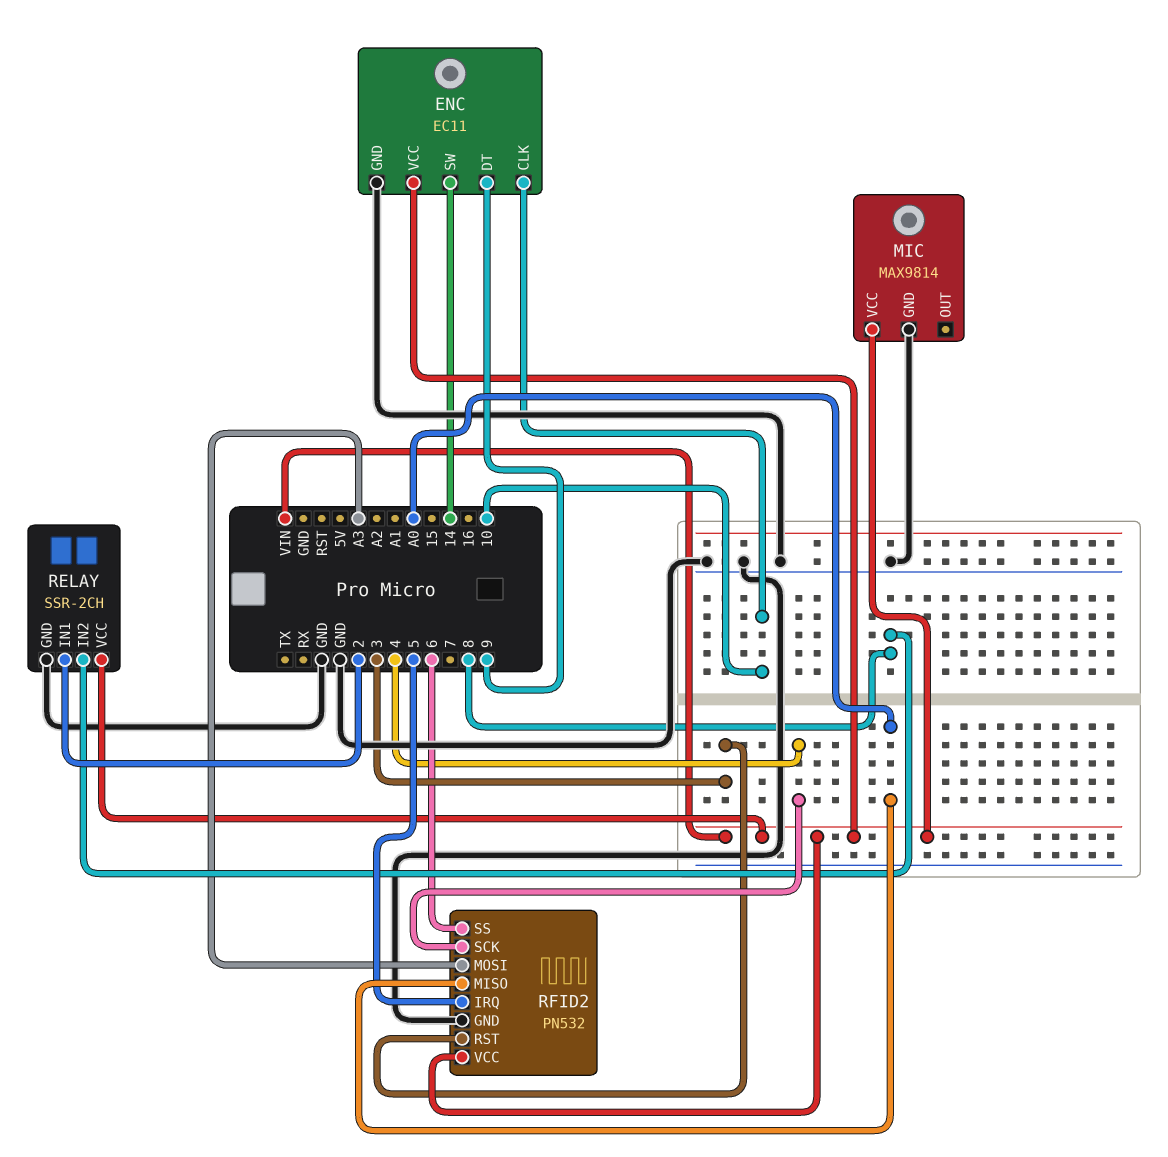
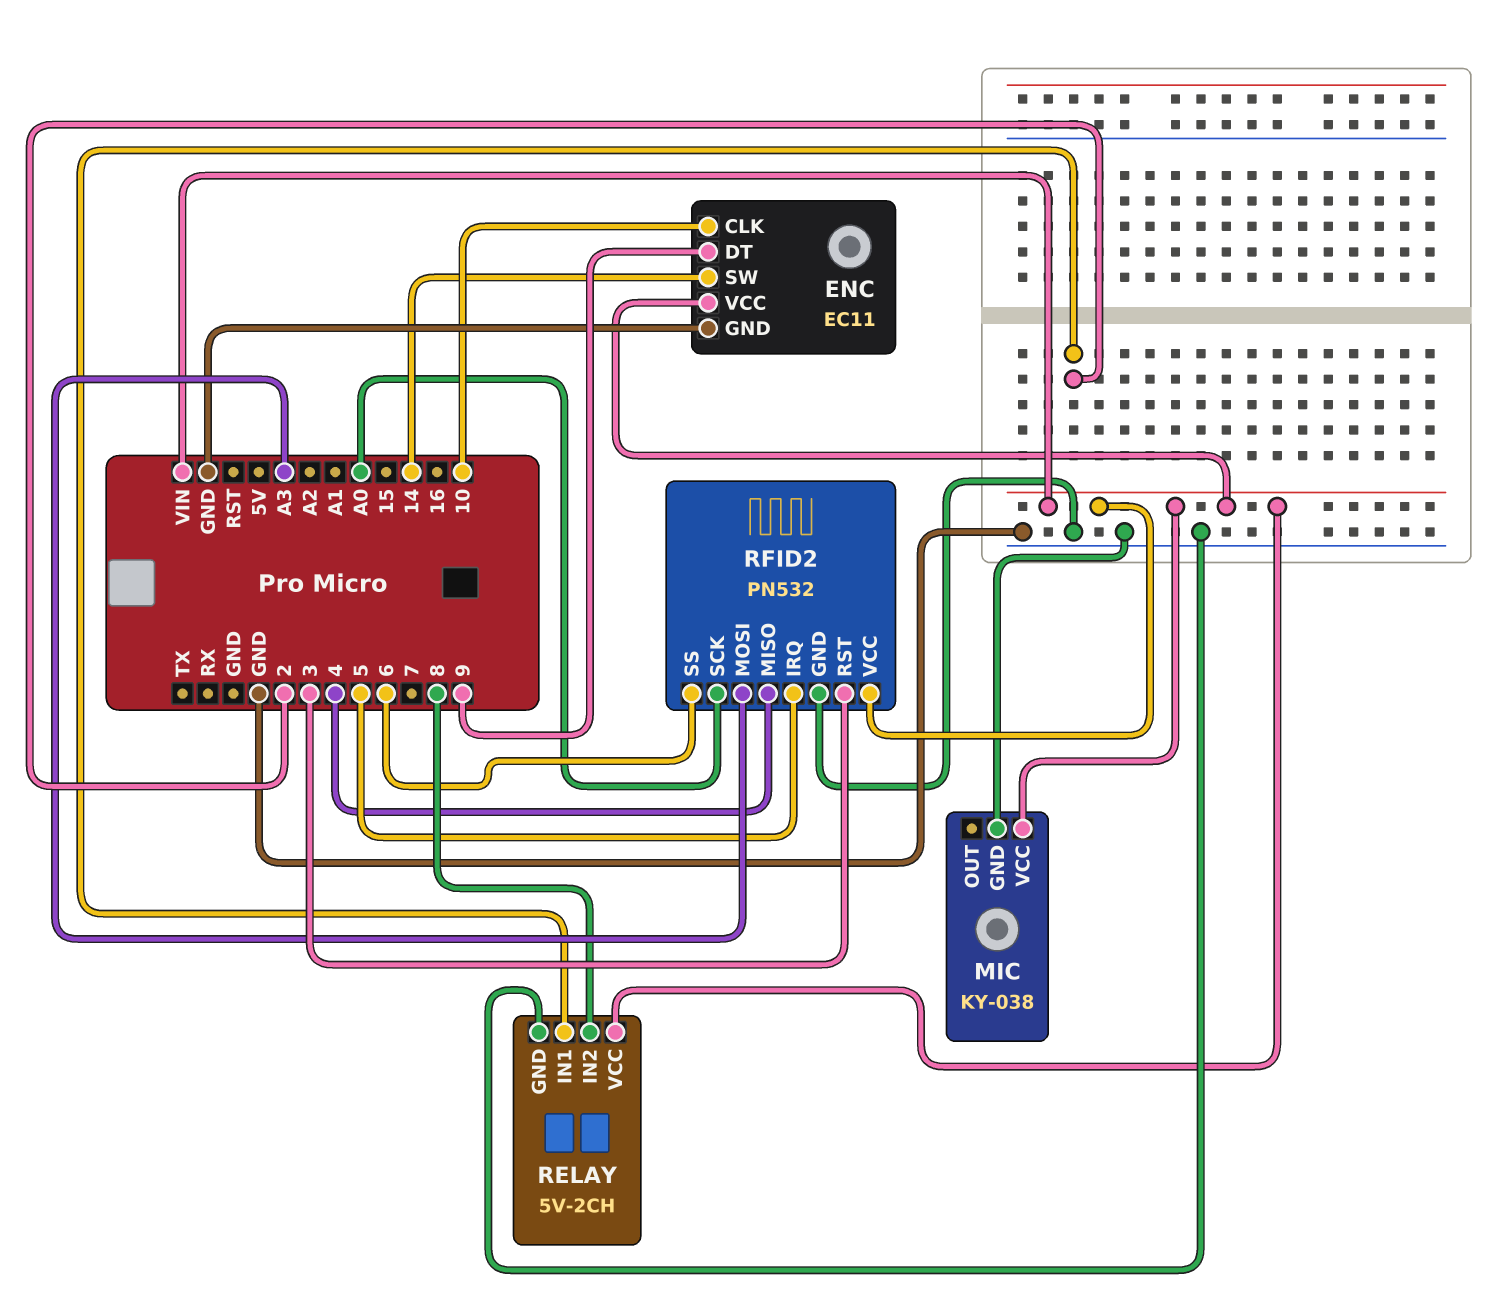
MIC: MAX9814 -> KY-038
RELAY: SSR-2CH -> 5V-2CH
RFID2 pin MISO: A0 -> 4
RFID2 pin SCK: 4 -> A0

